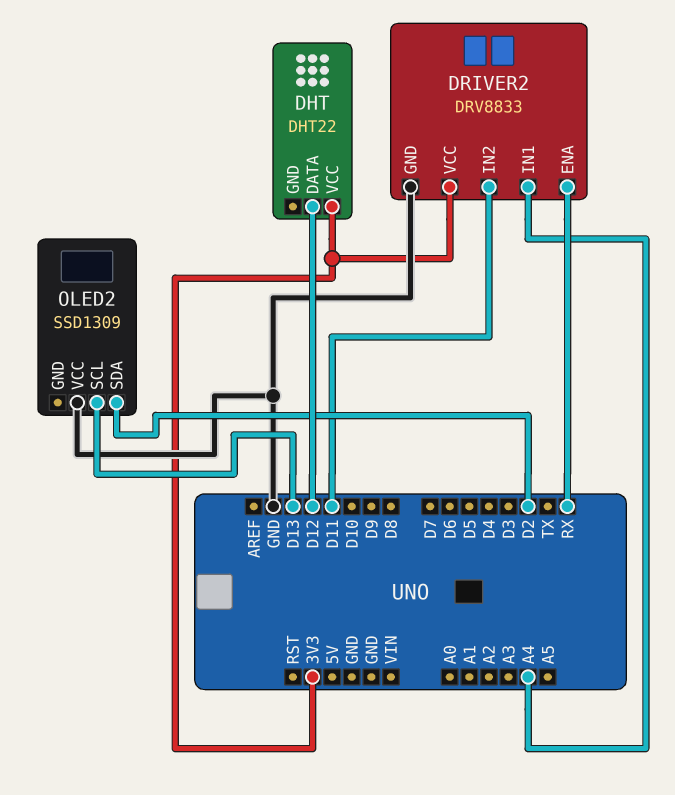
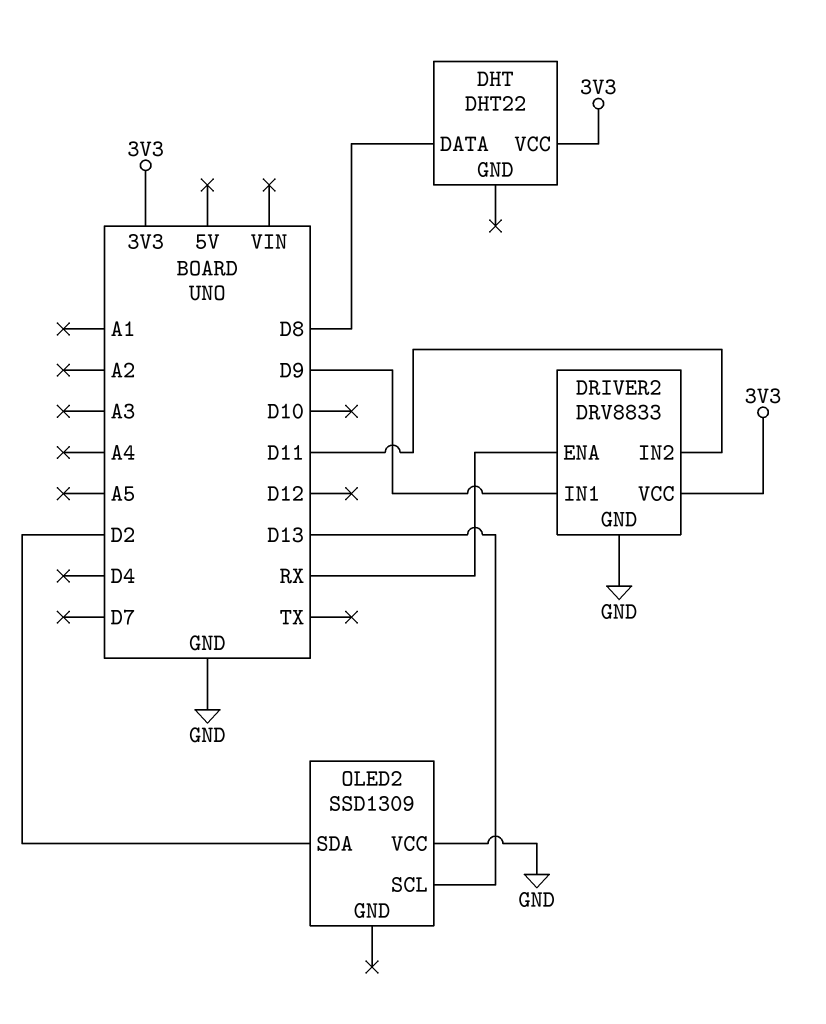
DHT pin DATA: D12 -> D8
DRIVER2 pin IN1: A4 -> D9

